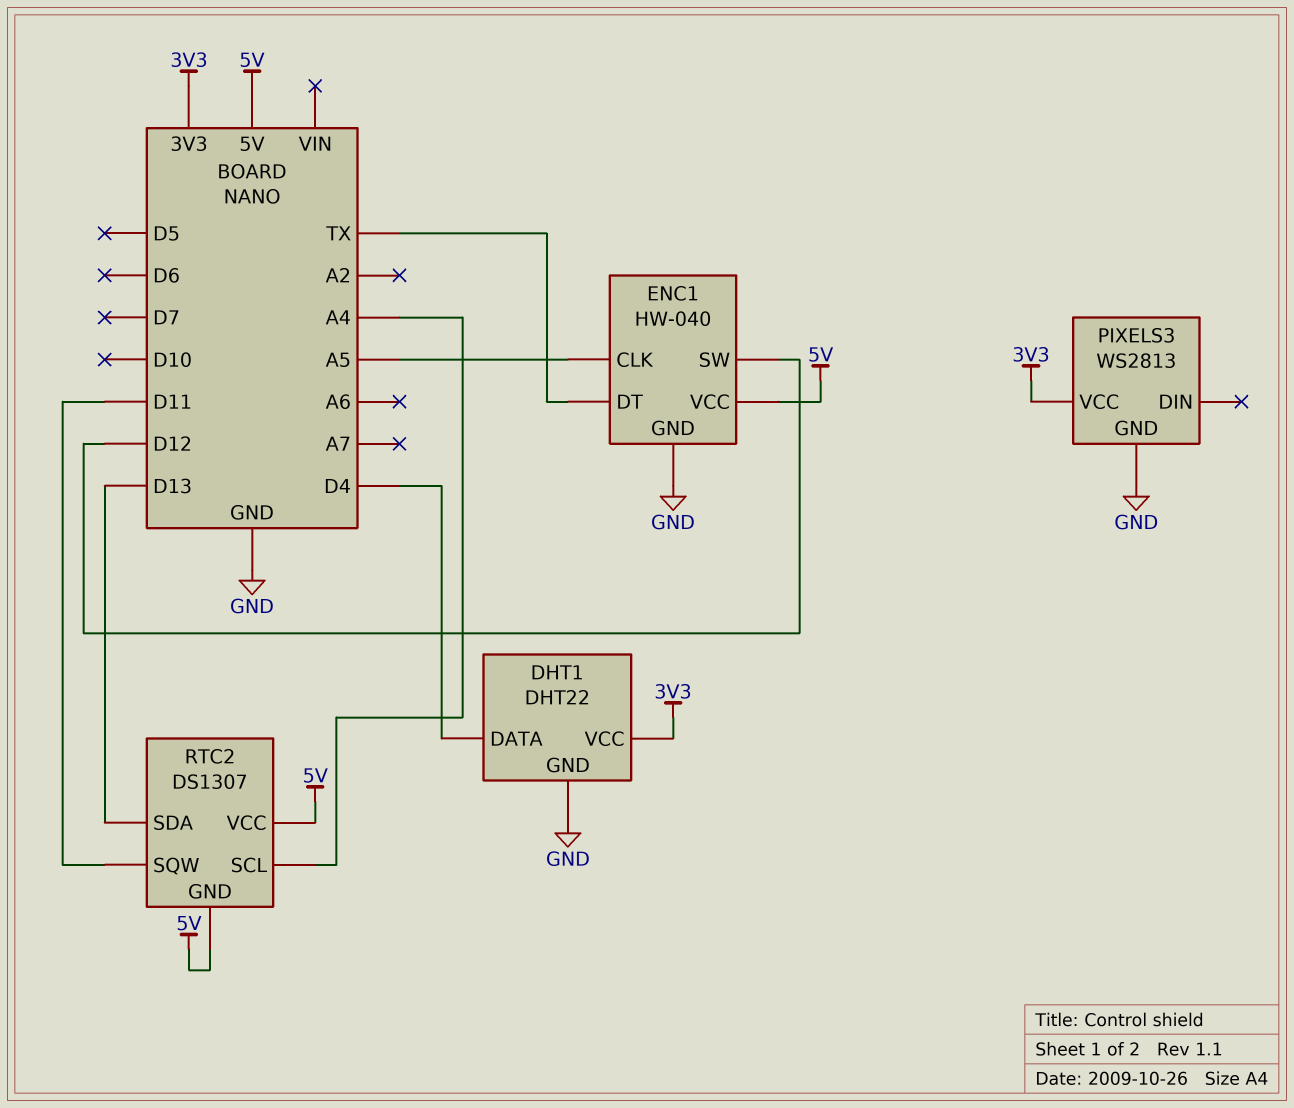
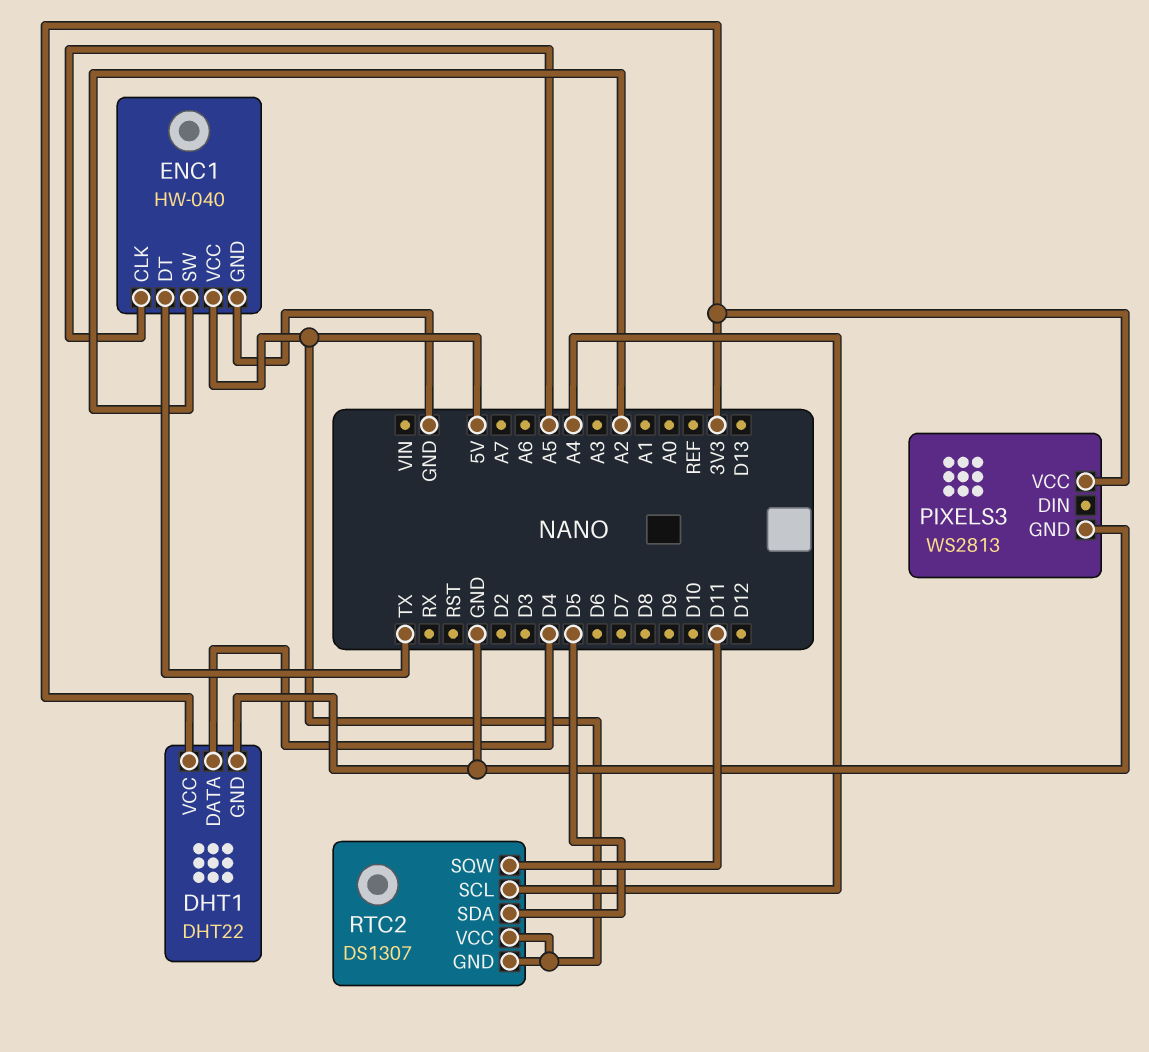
ENC1 pin SW: D12 -> A2
RTC2 pin SDA: D13 -> D5

